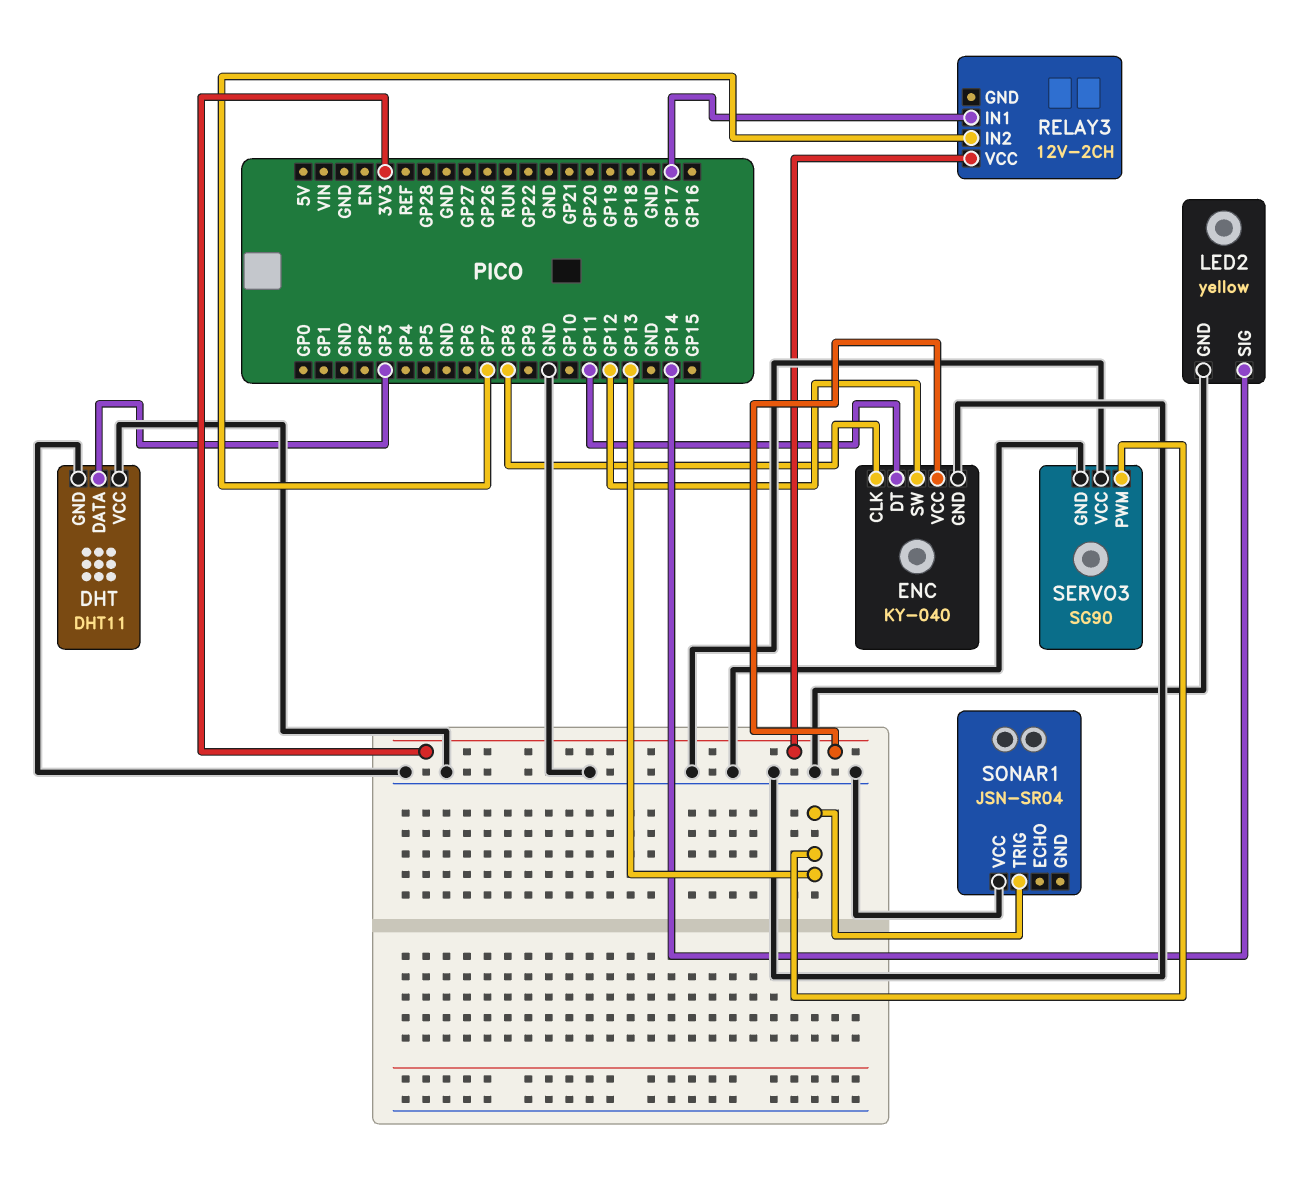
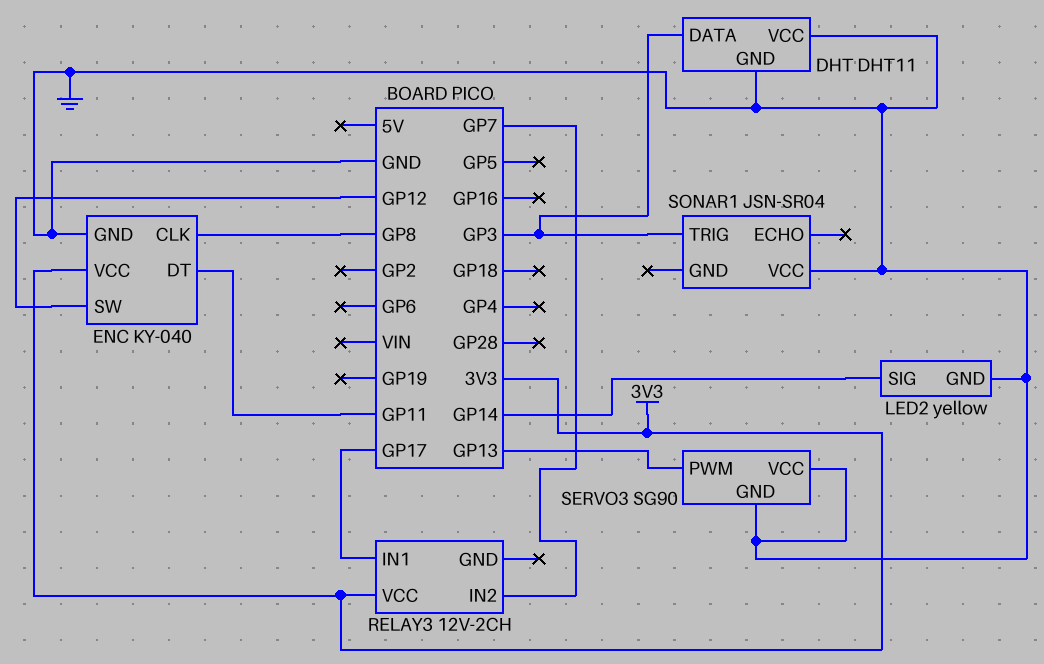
SONAR1 pin TRIG: GP13 -> GP3

